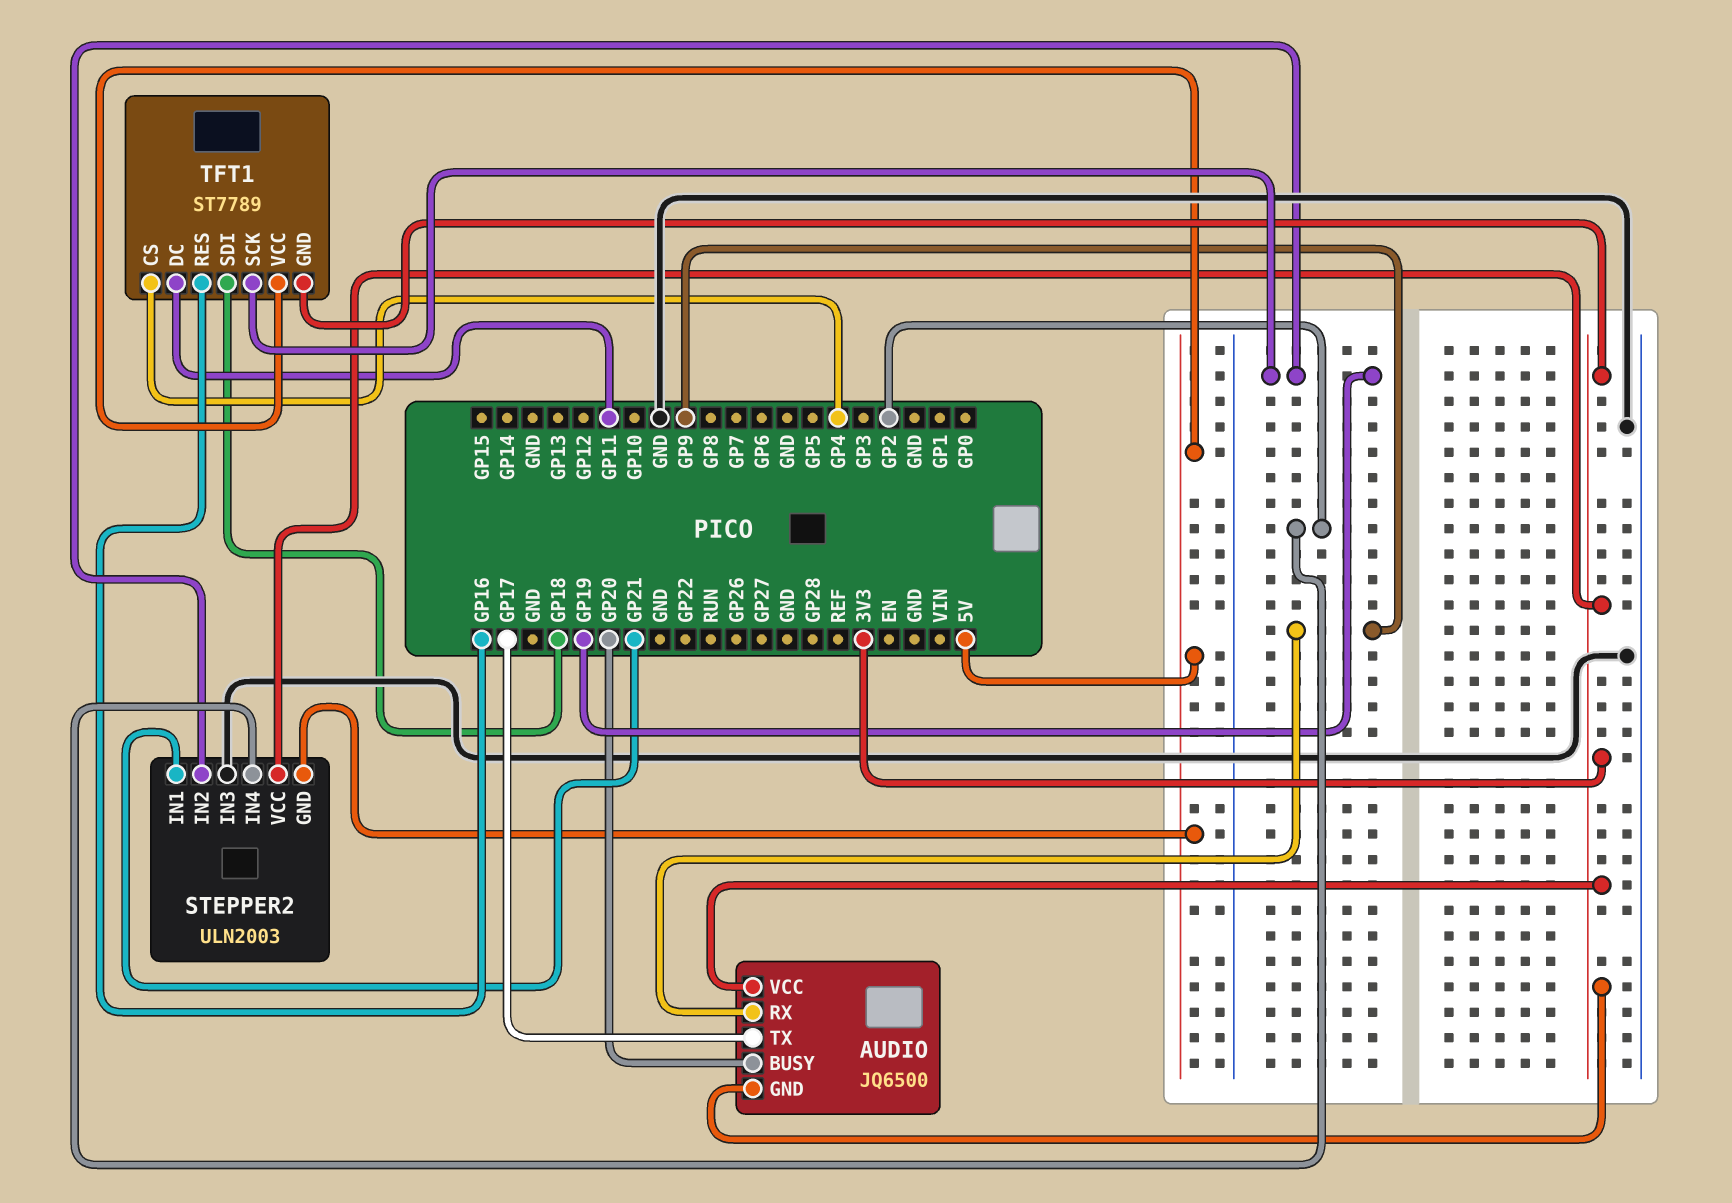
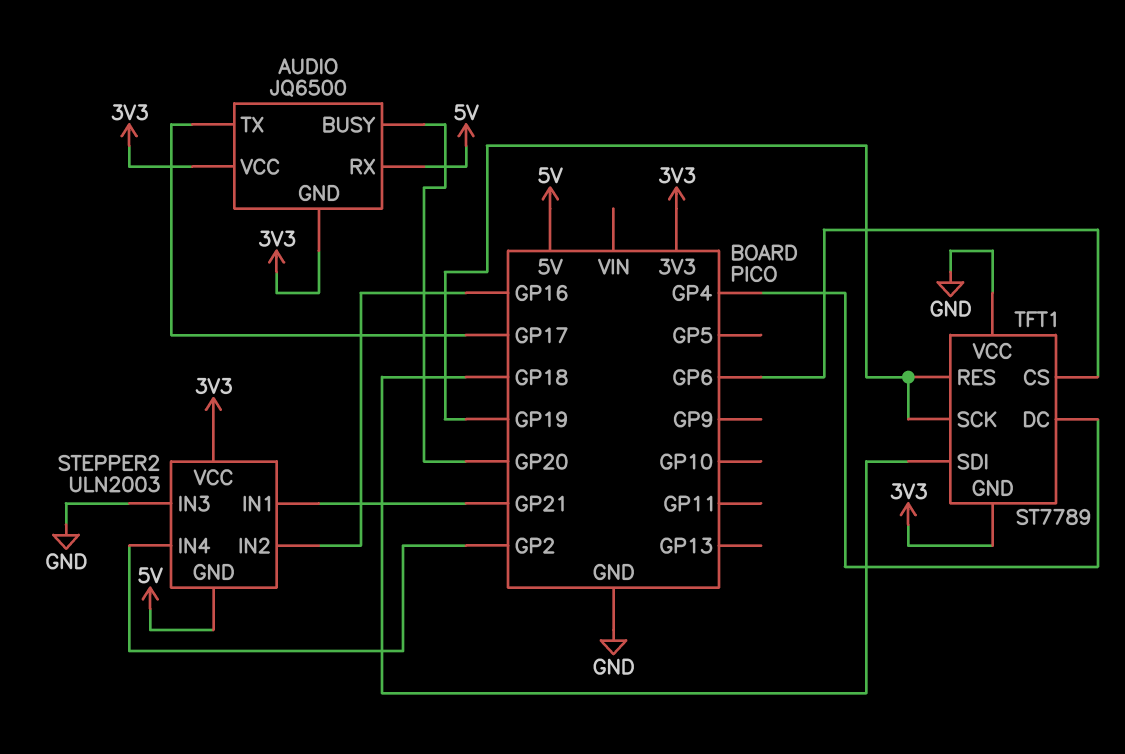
AUDIO pin RX: GP9 -> 5V
STEPPER2 pin IN2: GP19 -> GP16
TFT1 pin CS: GP4 -> GP6
TFT1 pin DC: GP11 -> GP4
TFT1 pin RES: GP16 -> GP19
TFT1 pin VCC: 5V -> GND

